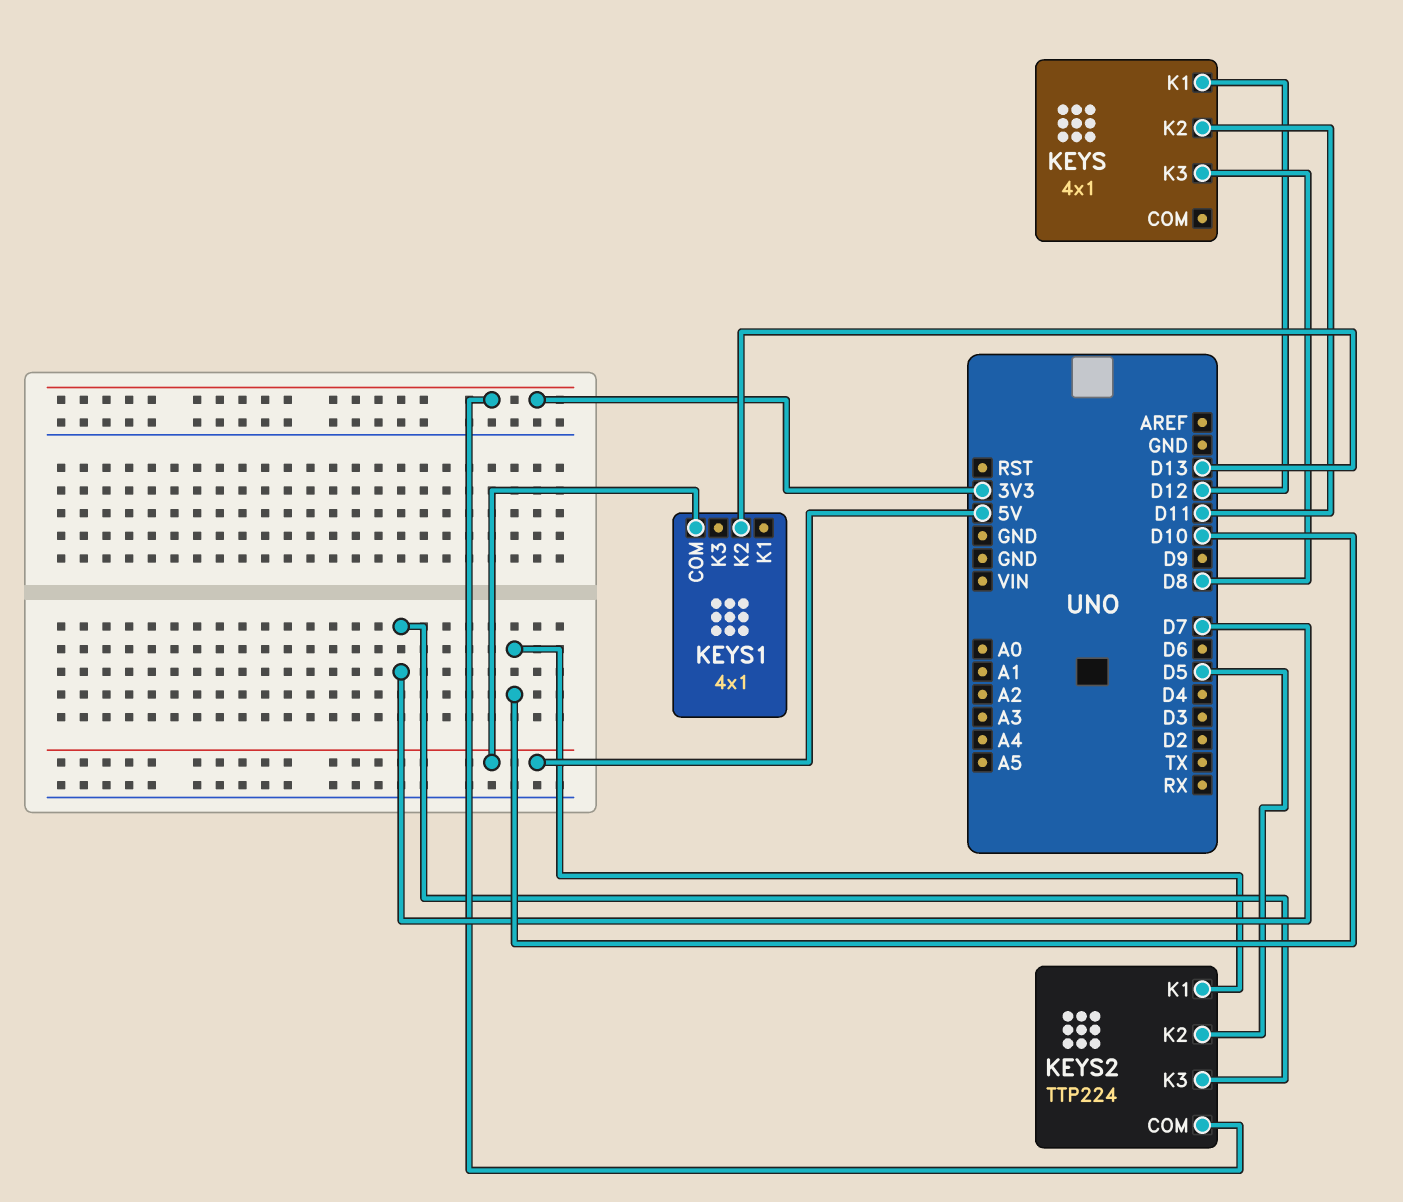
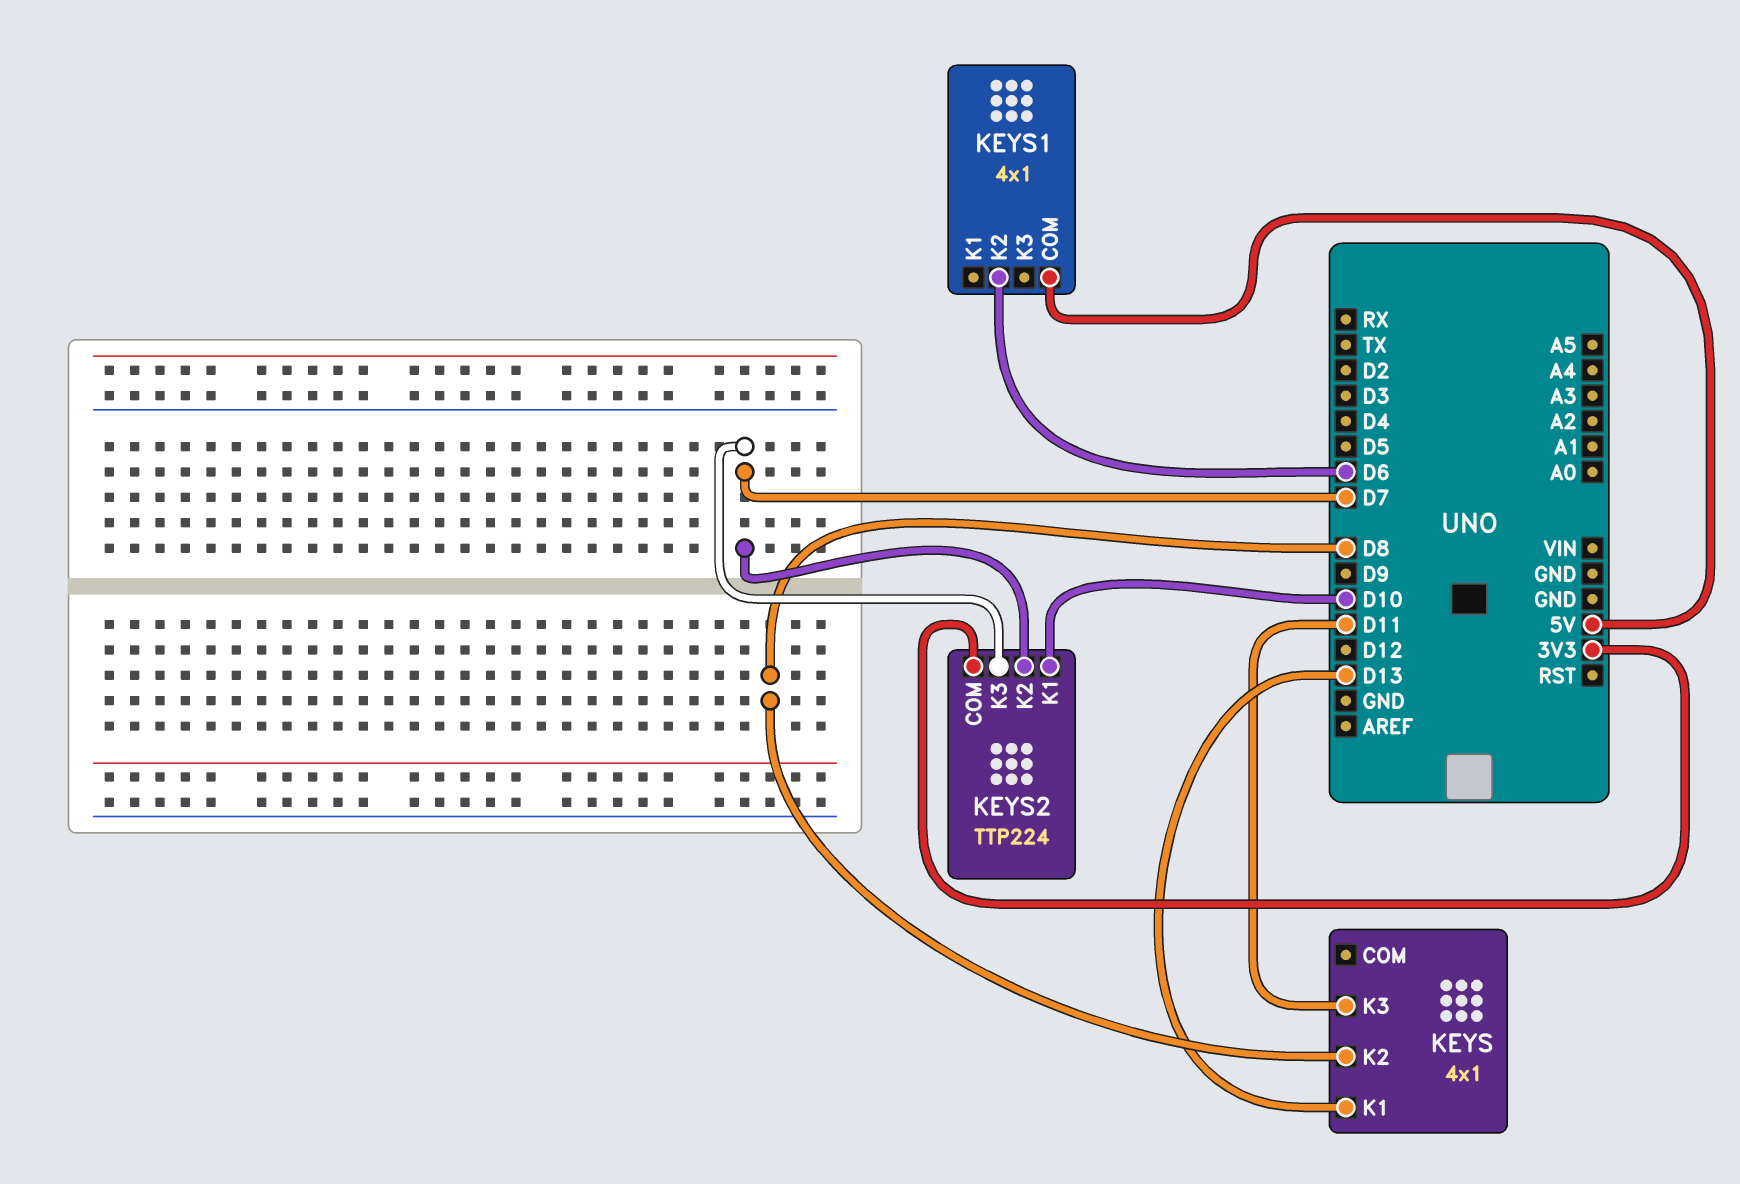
KEYS pin K1: D12 -> D13
KEYS pin K2: D11 -> D8
KEYS pin K3: D8 -> D11
KEYS1 pin K2: D13 -> D6
KEYS2 pin K2: D5 -> D7

